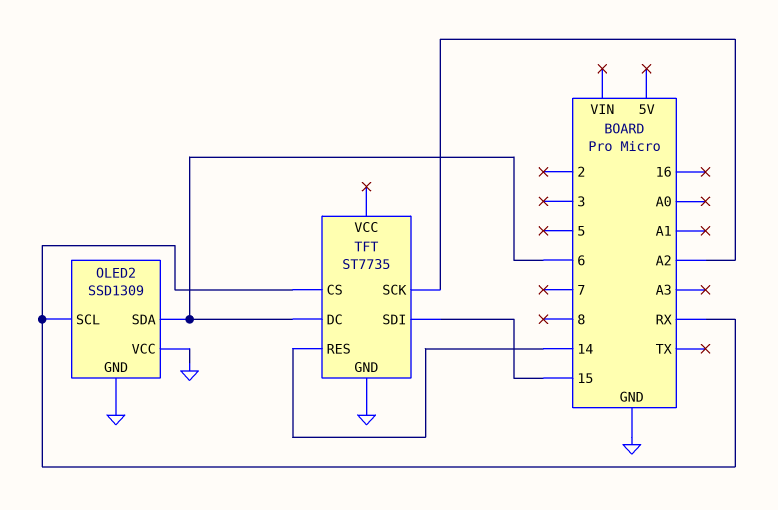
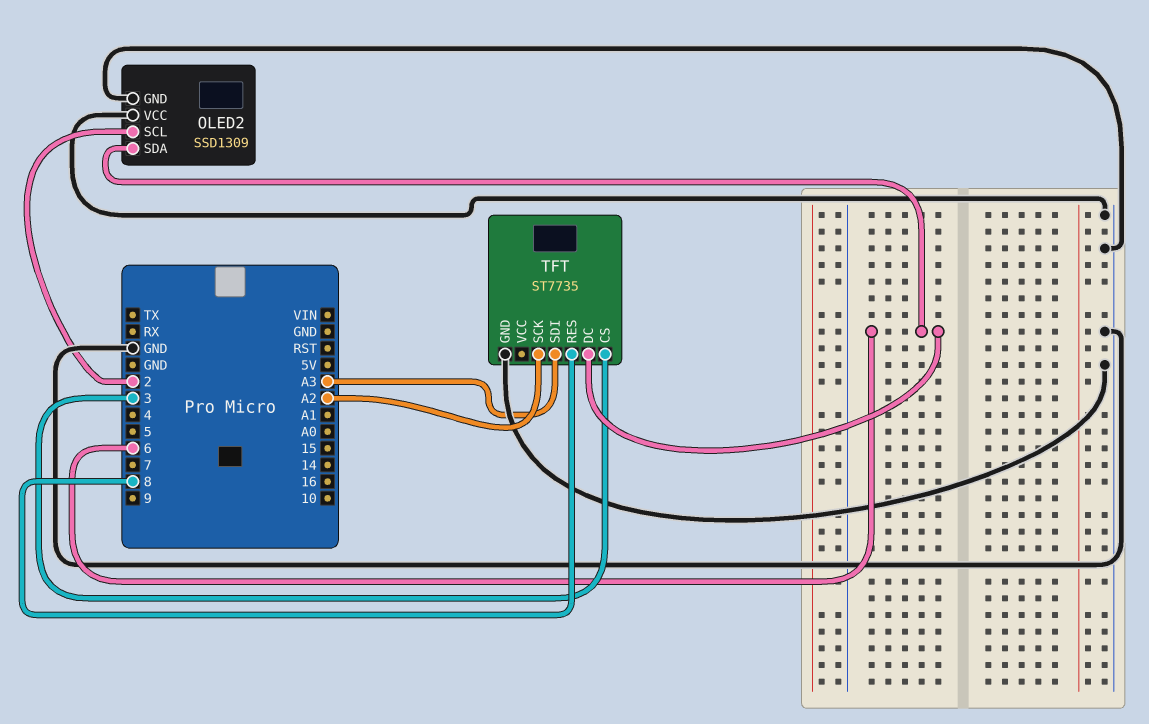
OLED2 pin SCL: RX -> 2
TFT pin CS: RX -> 3
TFT pin RES: 14 -> 8
TFT pin SDI: 15 -> A3

